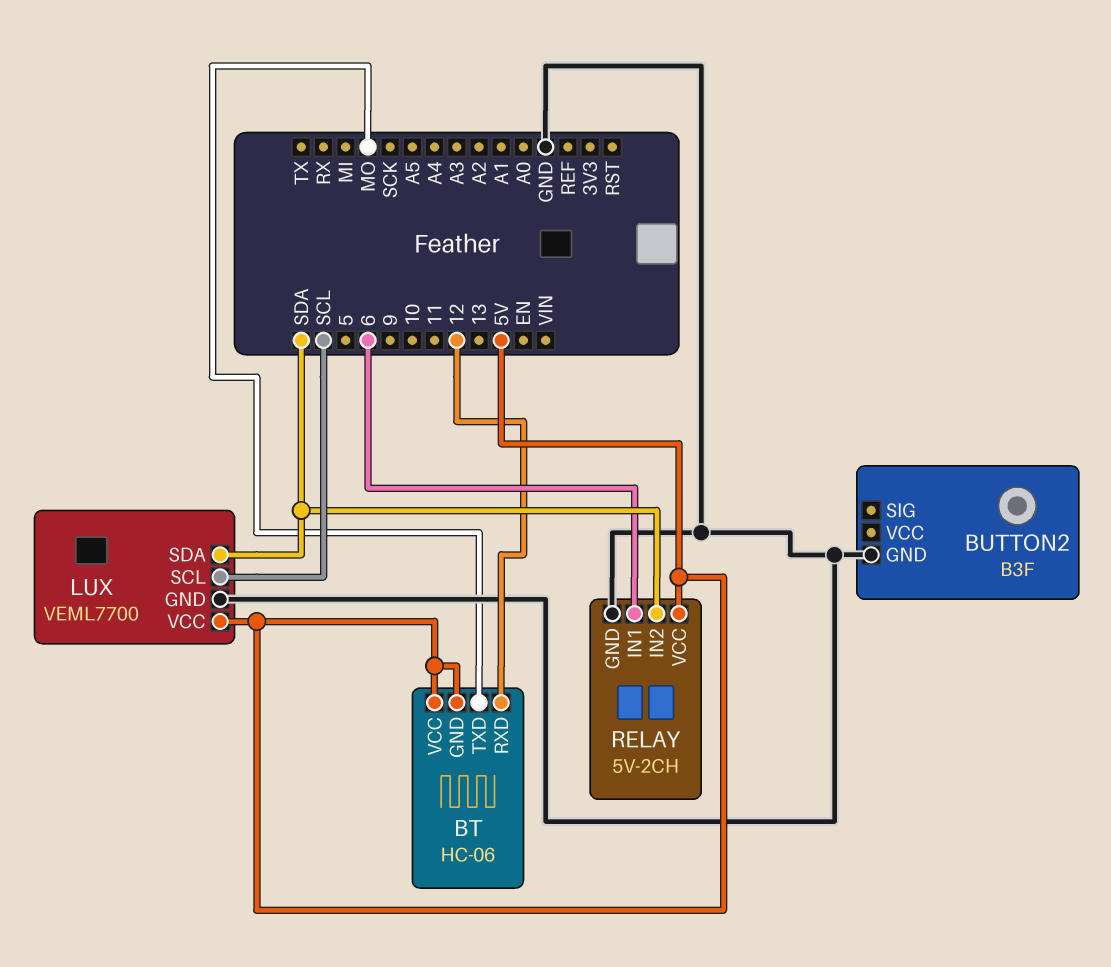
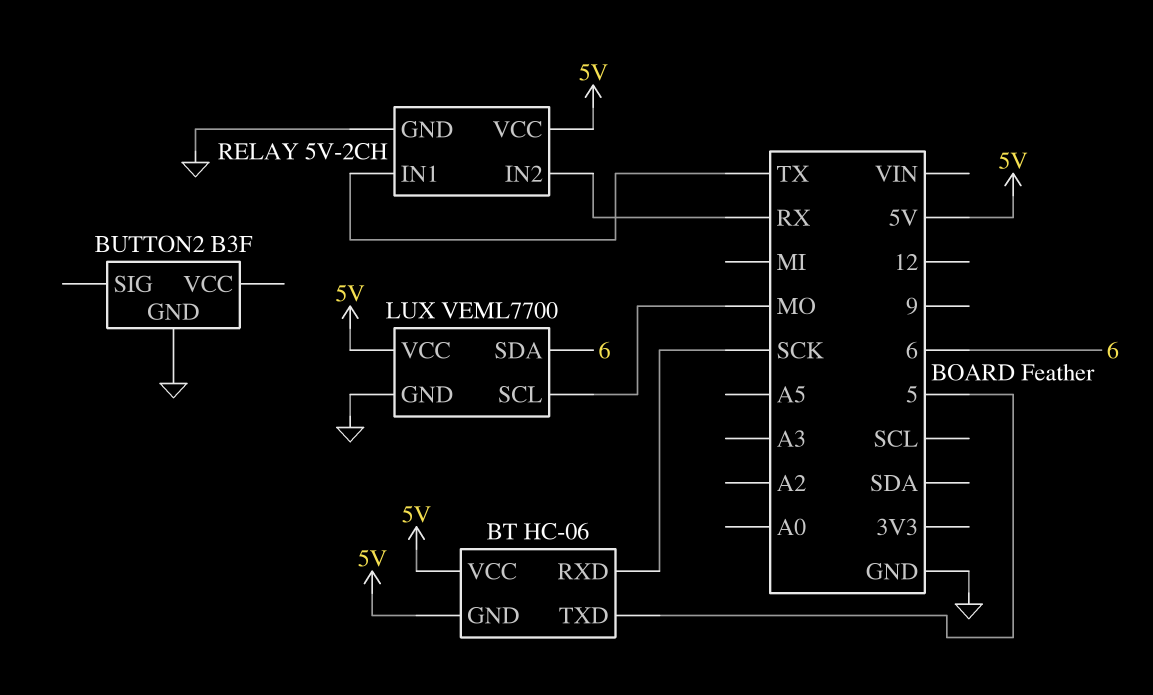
BT pin RXD: 12 -> SCK
BT pin TXD: MO -> 5
LUX pin SCL: SCL -> MO
LUX pin SDA: SDA -> 6
RELAY pin IN1: 6 -> TX
RELAY pin IN2: SDA -> RX

